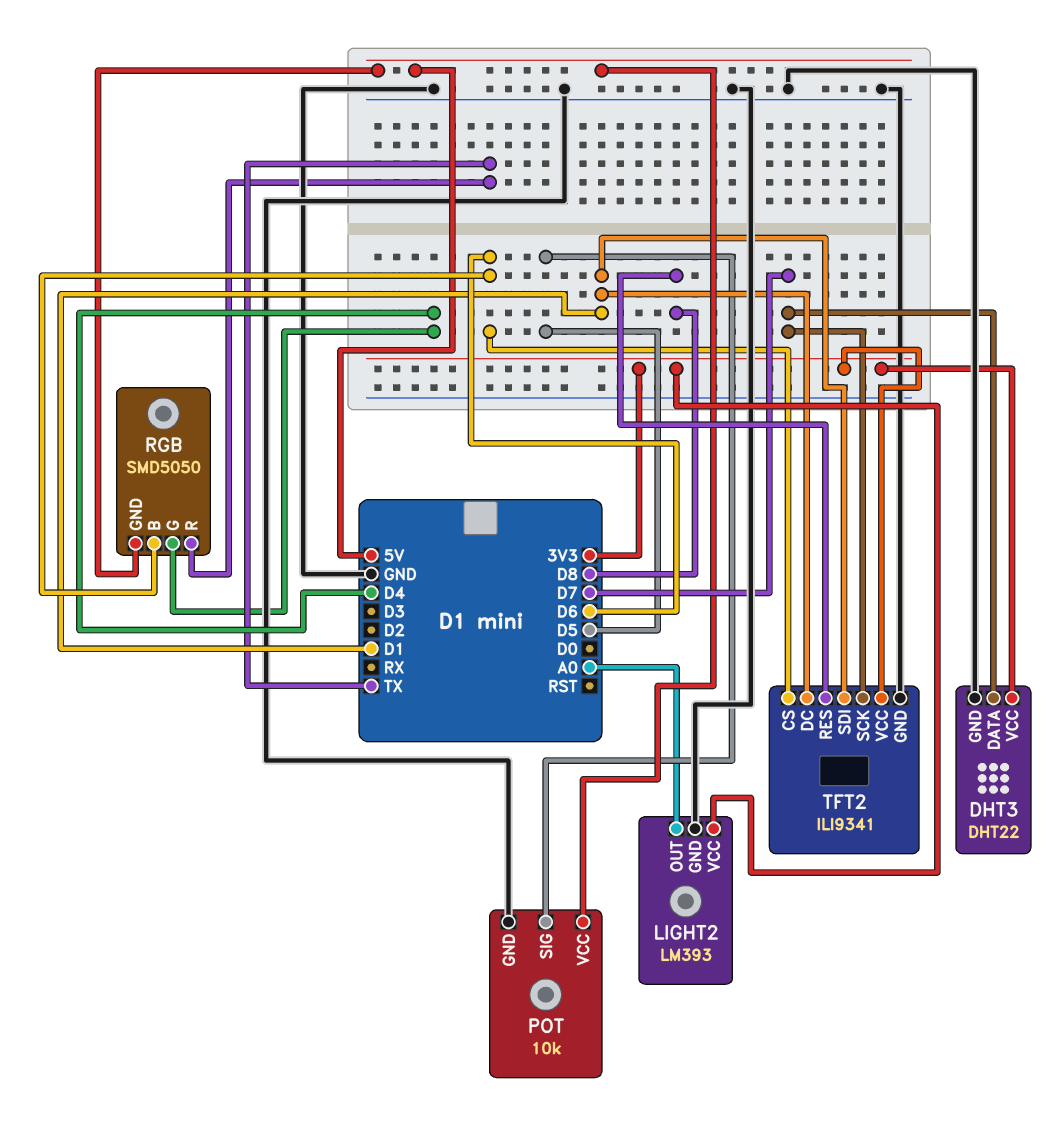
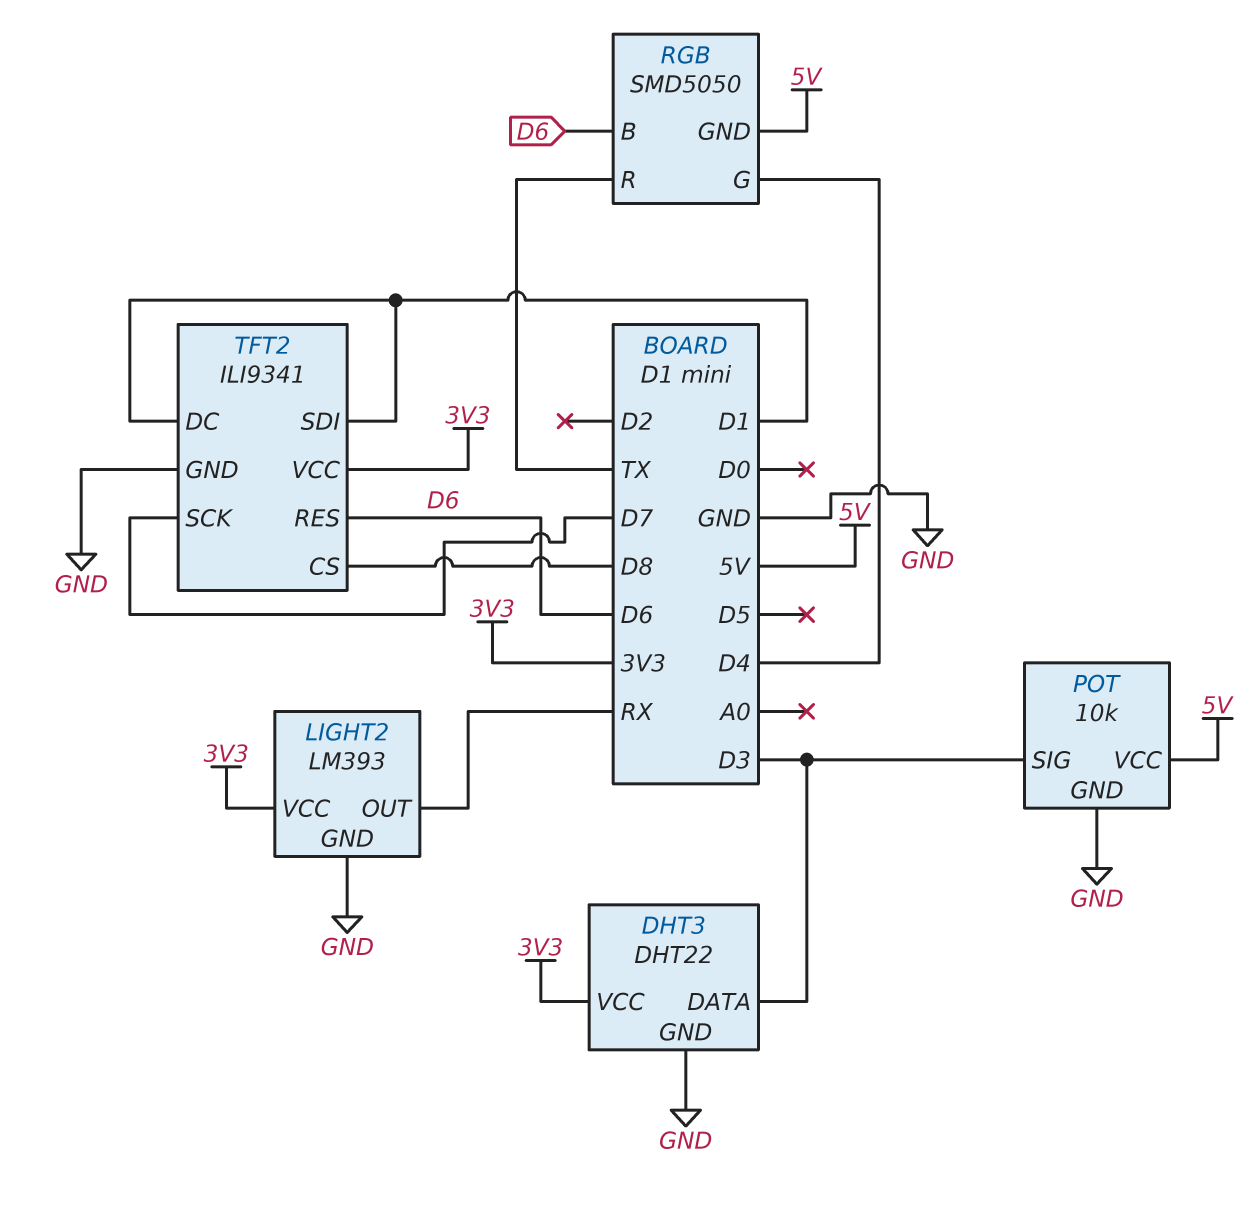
DHT3 pin DATA: D7 -> D3
LIGHT2 pin OUT: A0 -> RX
POT pin SIG: D5 -> D3
TFT2 pin CS: D6 -> D8
TFT2 pin RES: D8 -> D6

